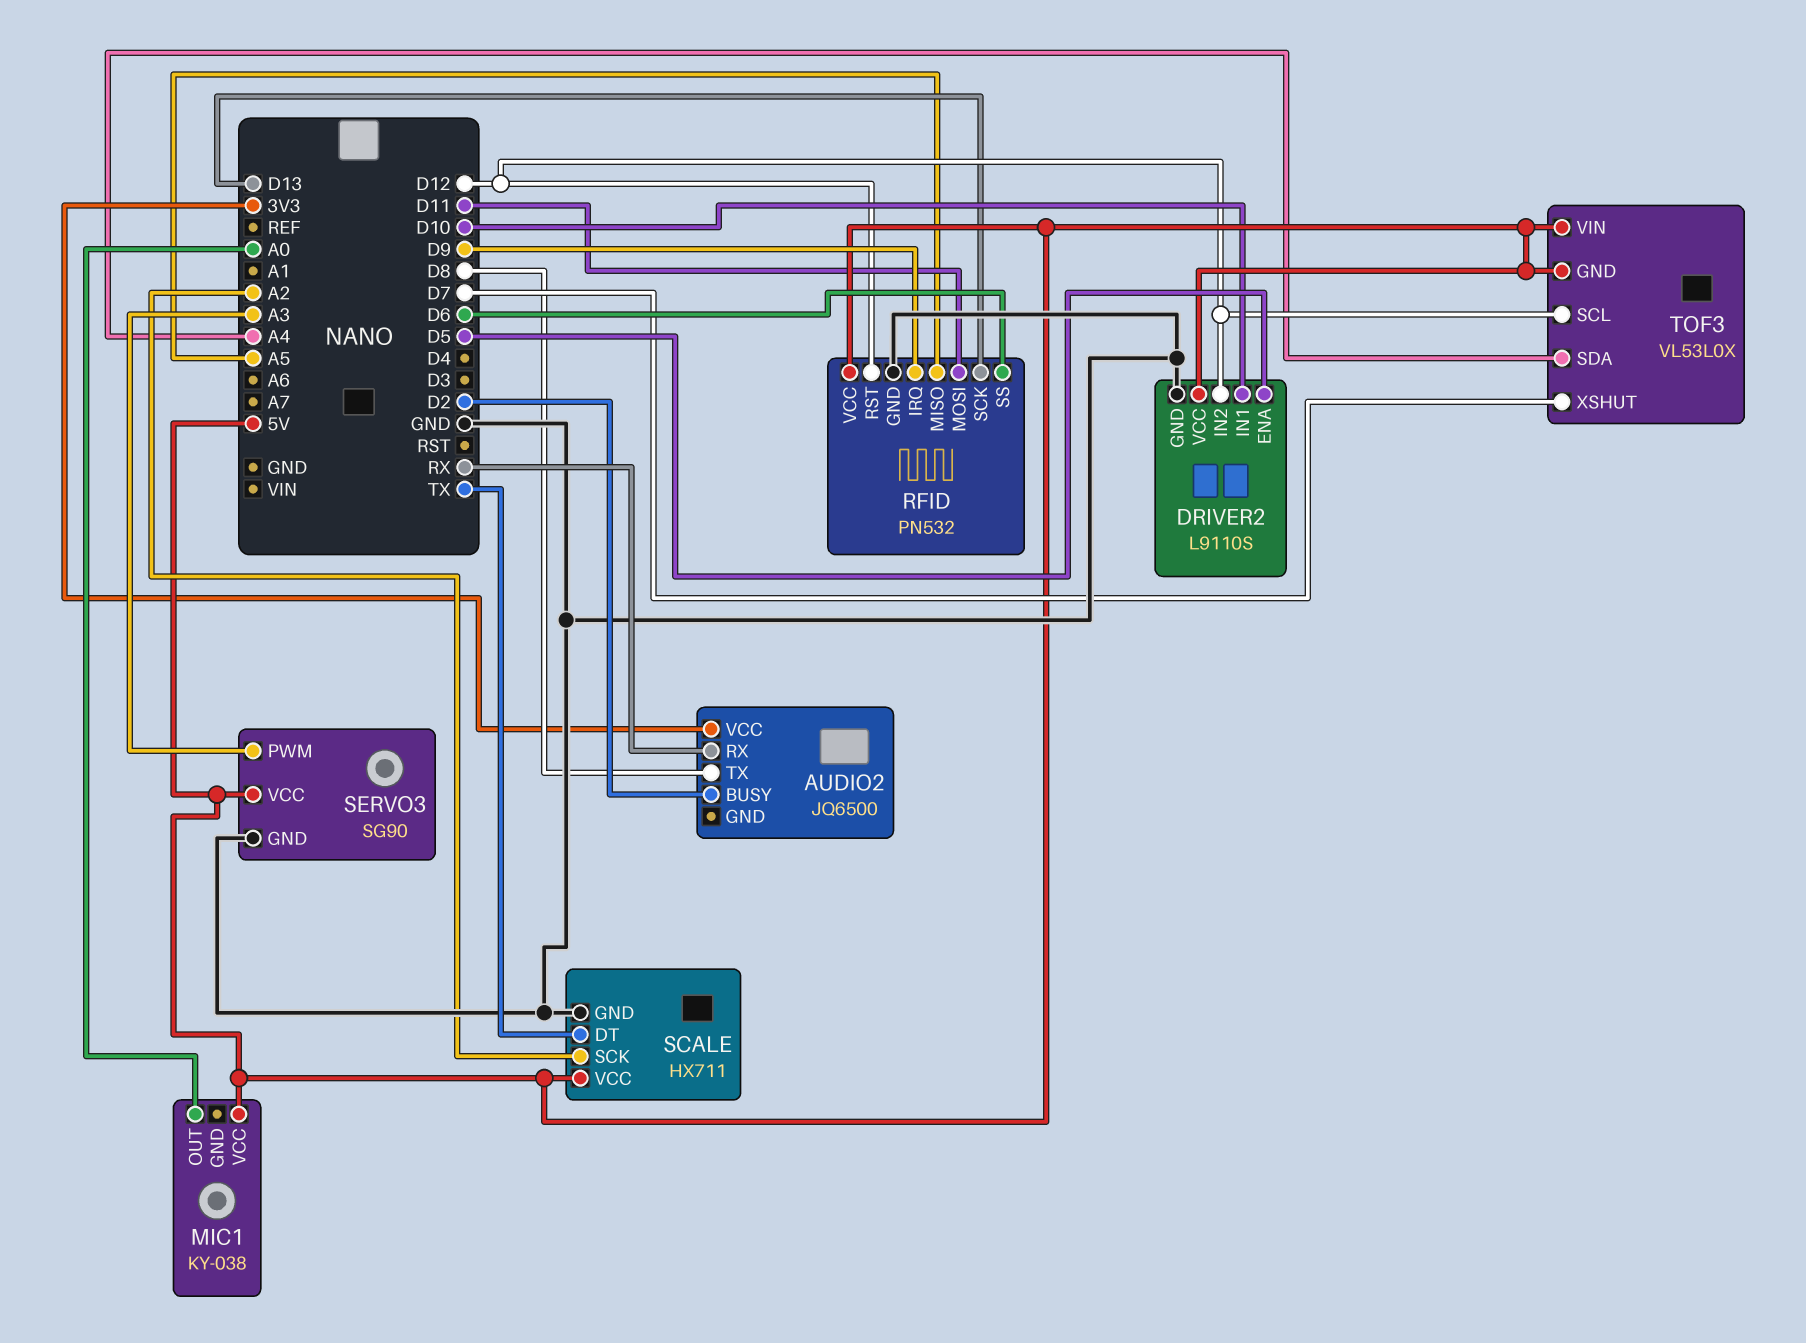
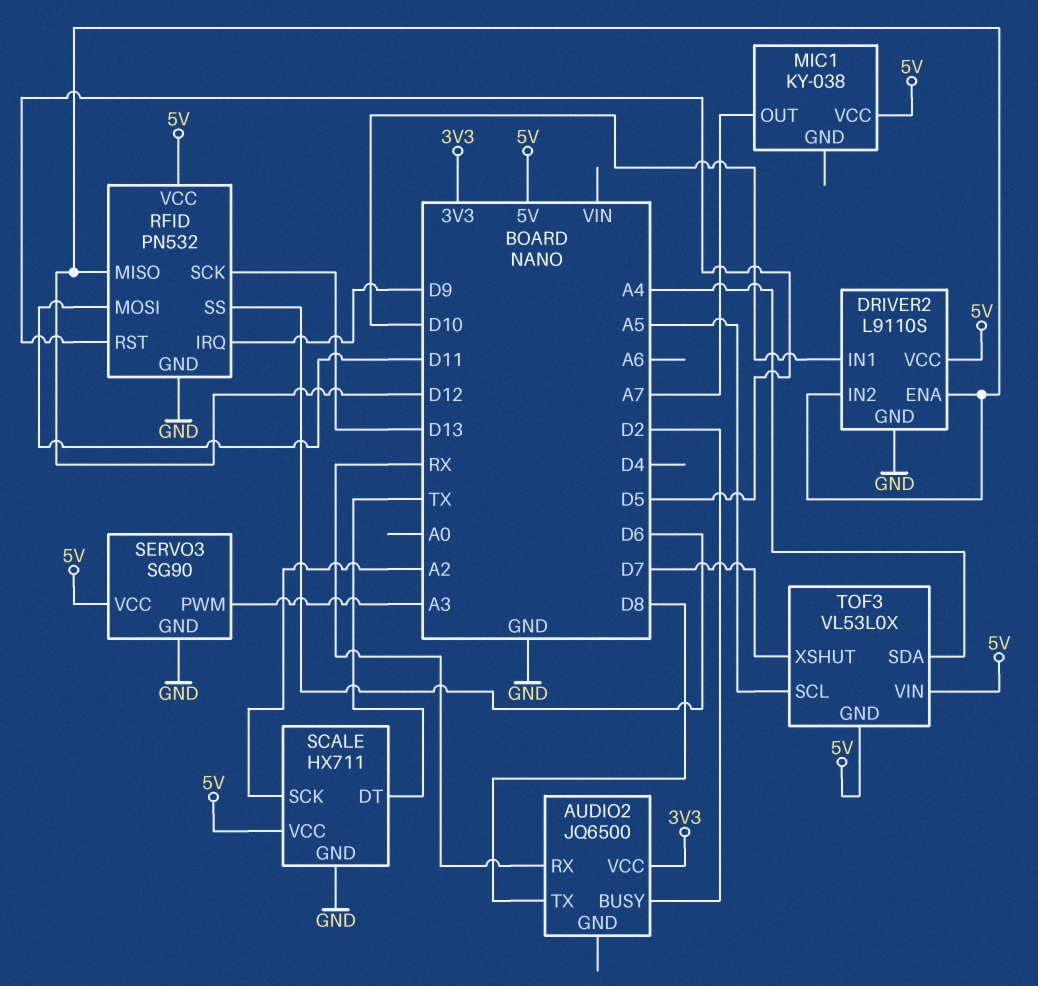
DRIVER2 pin ENA: D5 -> D12
MIC1 pin OUT: A0 -> A7
RFID pin MISO: A5 -> D12
RFID pin RST: D12 -> D5
TOF3 pin SCL: D12 -> A5

